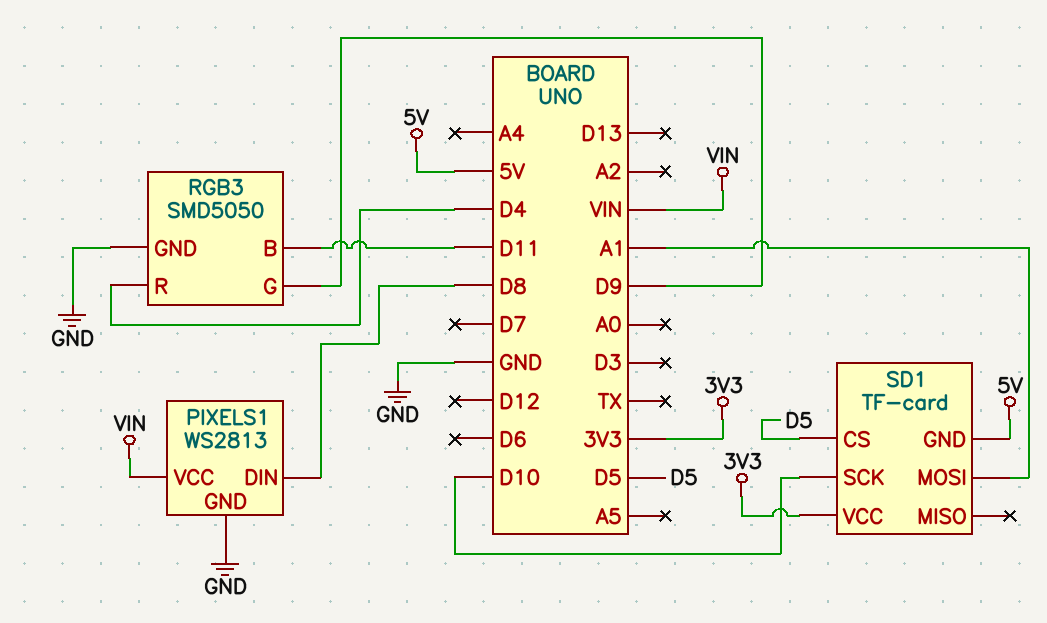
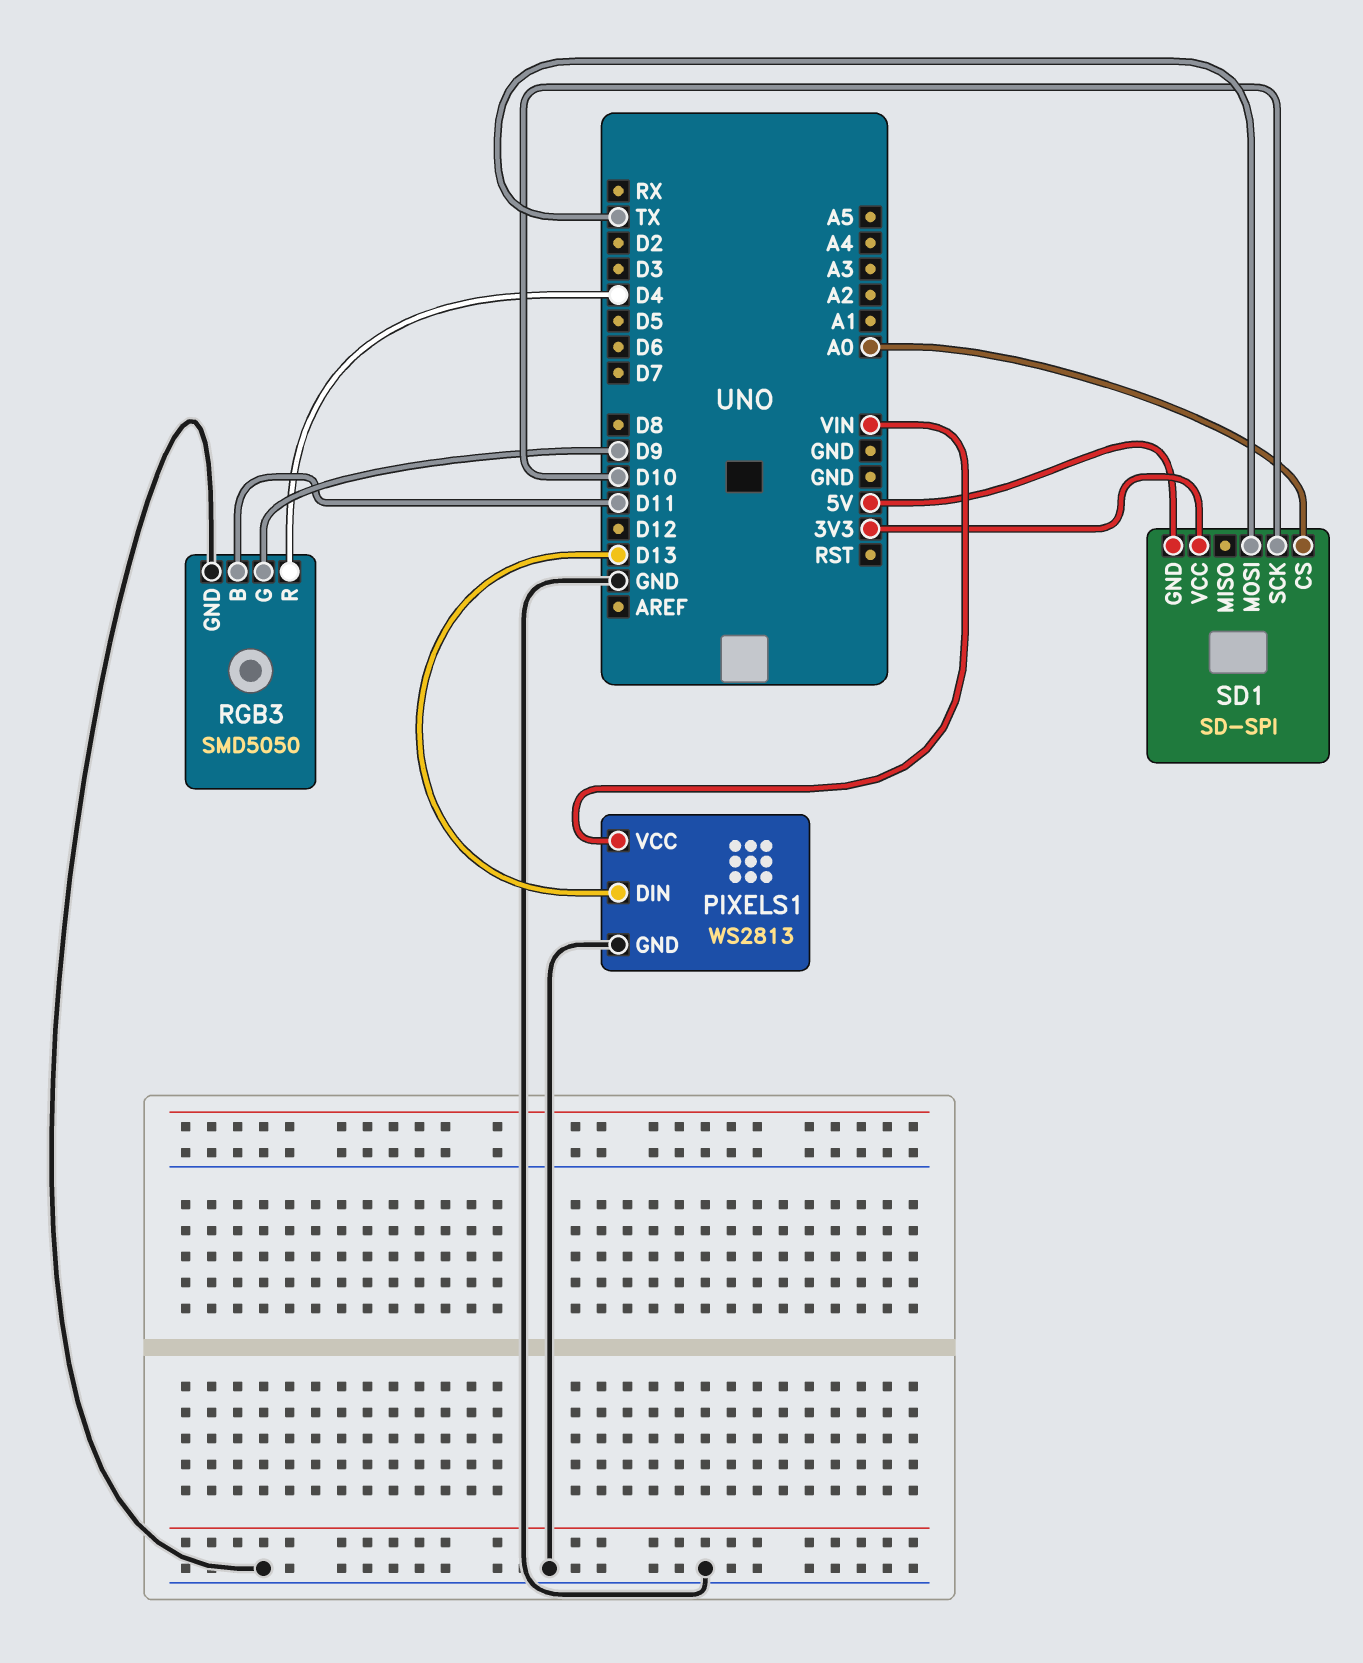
PIXELS1 pin DIN: D8 -> D13
SD1: TF-card -> SD-SPI
SD1 pin CS: D5 -> A0
SD1 pin MOSI: A1 -> TX

